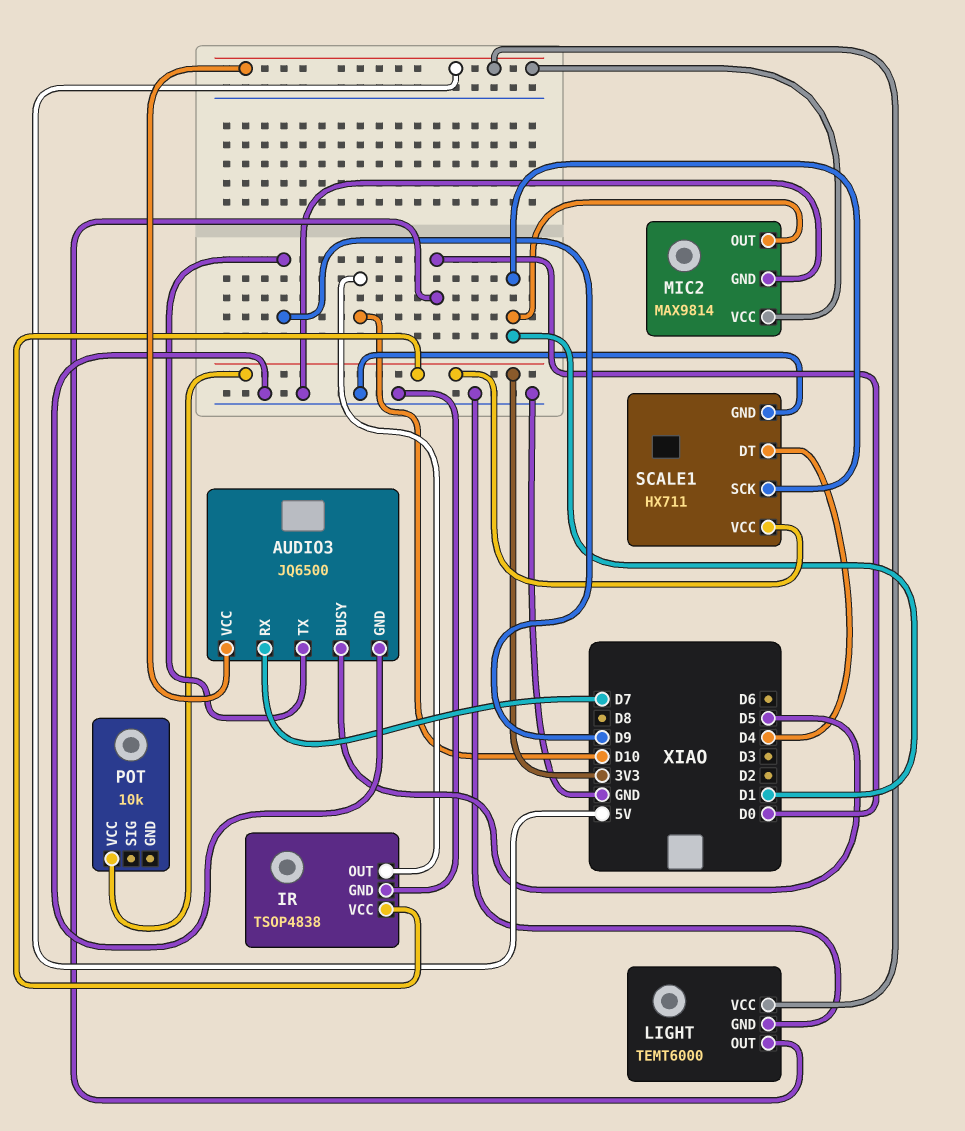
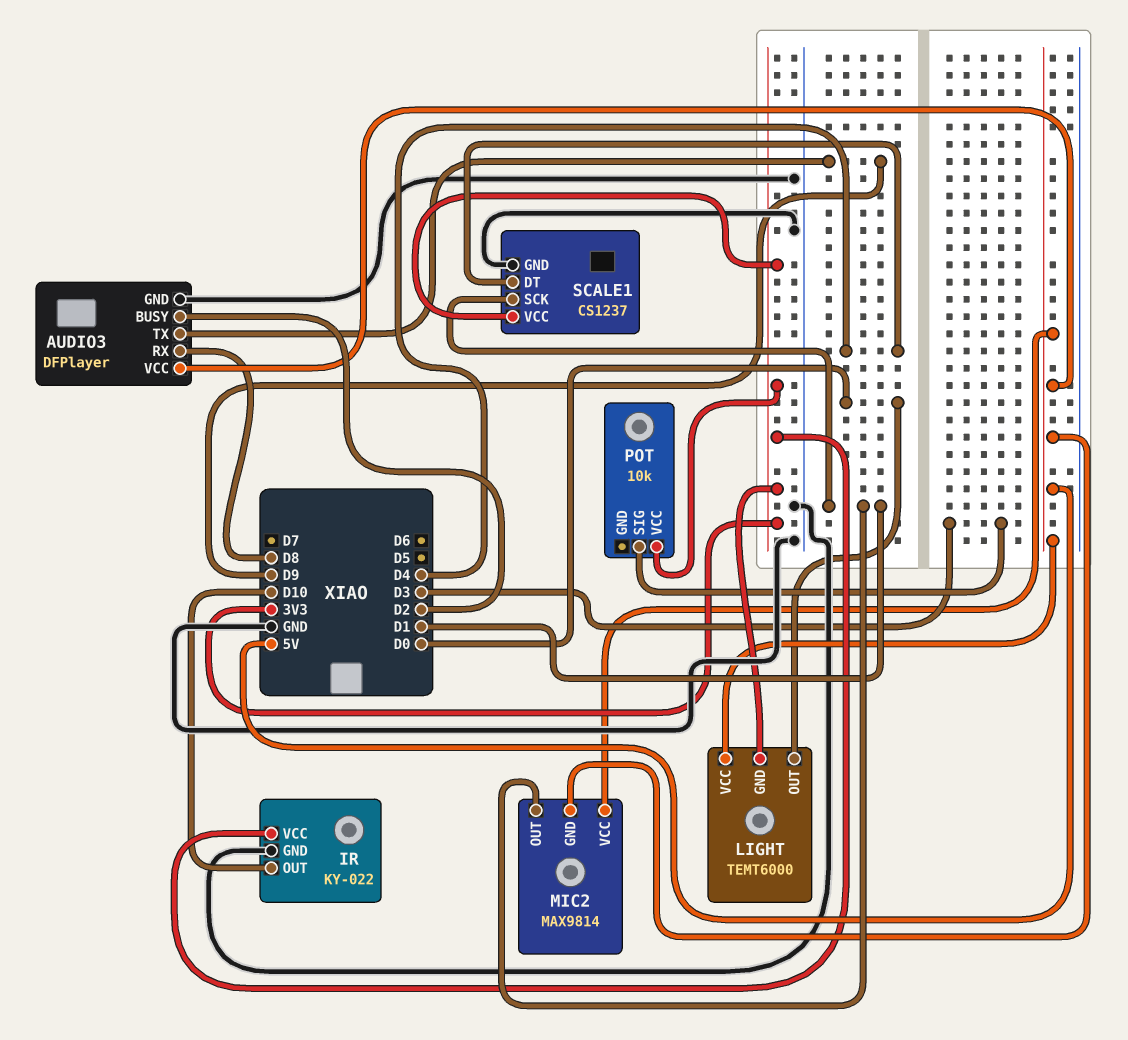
AUDIO3: JQ6500 -> DFPlayer
AUDIO3 pin BUSY: D5 -> D2
AUDIO3 pin RX: D7 -> D8
IR: TSOP4838 -> KY-022
LIGHT pin GND: GND -> 3V3
MIC2 pin GND: GND -> 5V
POT pin SIG: none -> D3
SCALE1: HX711 -> CS1237

